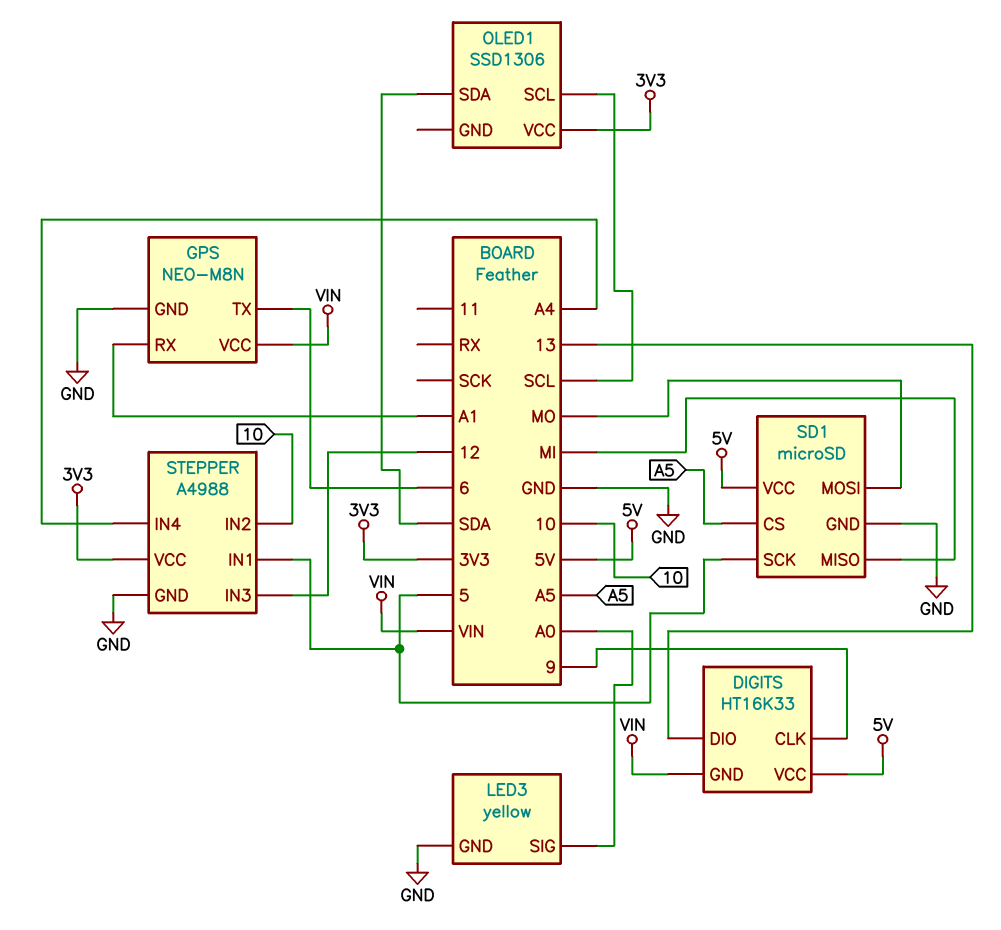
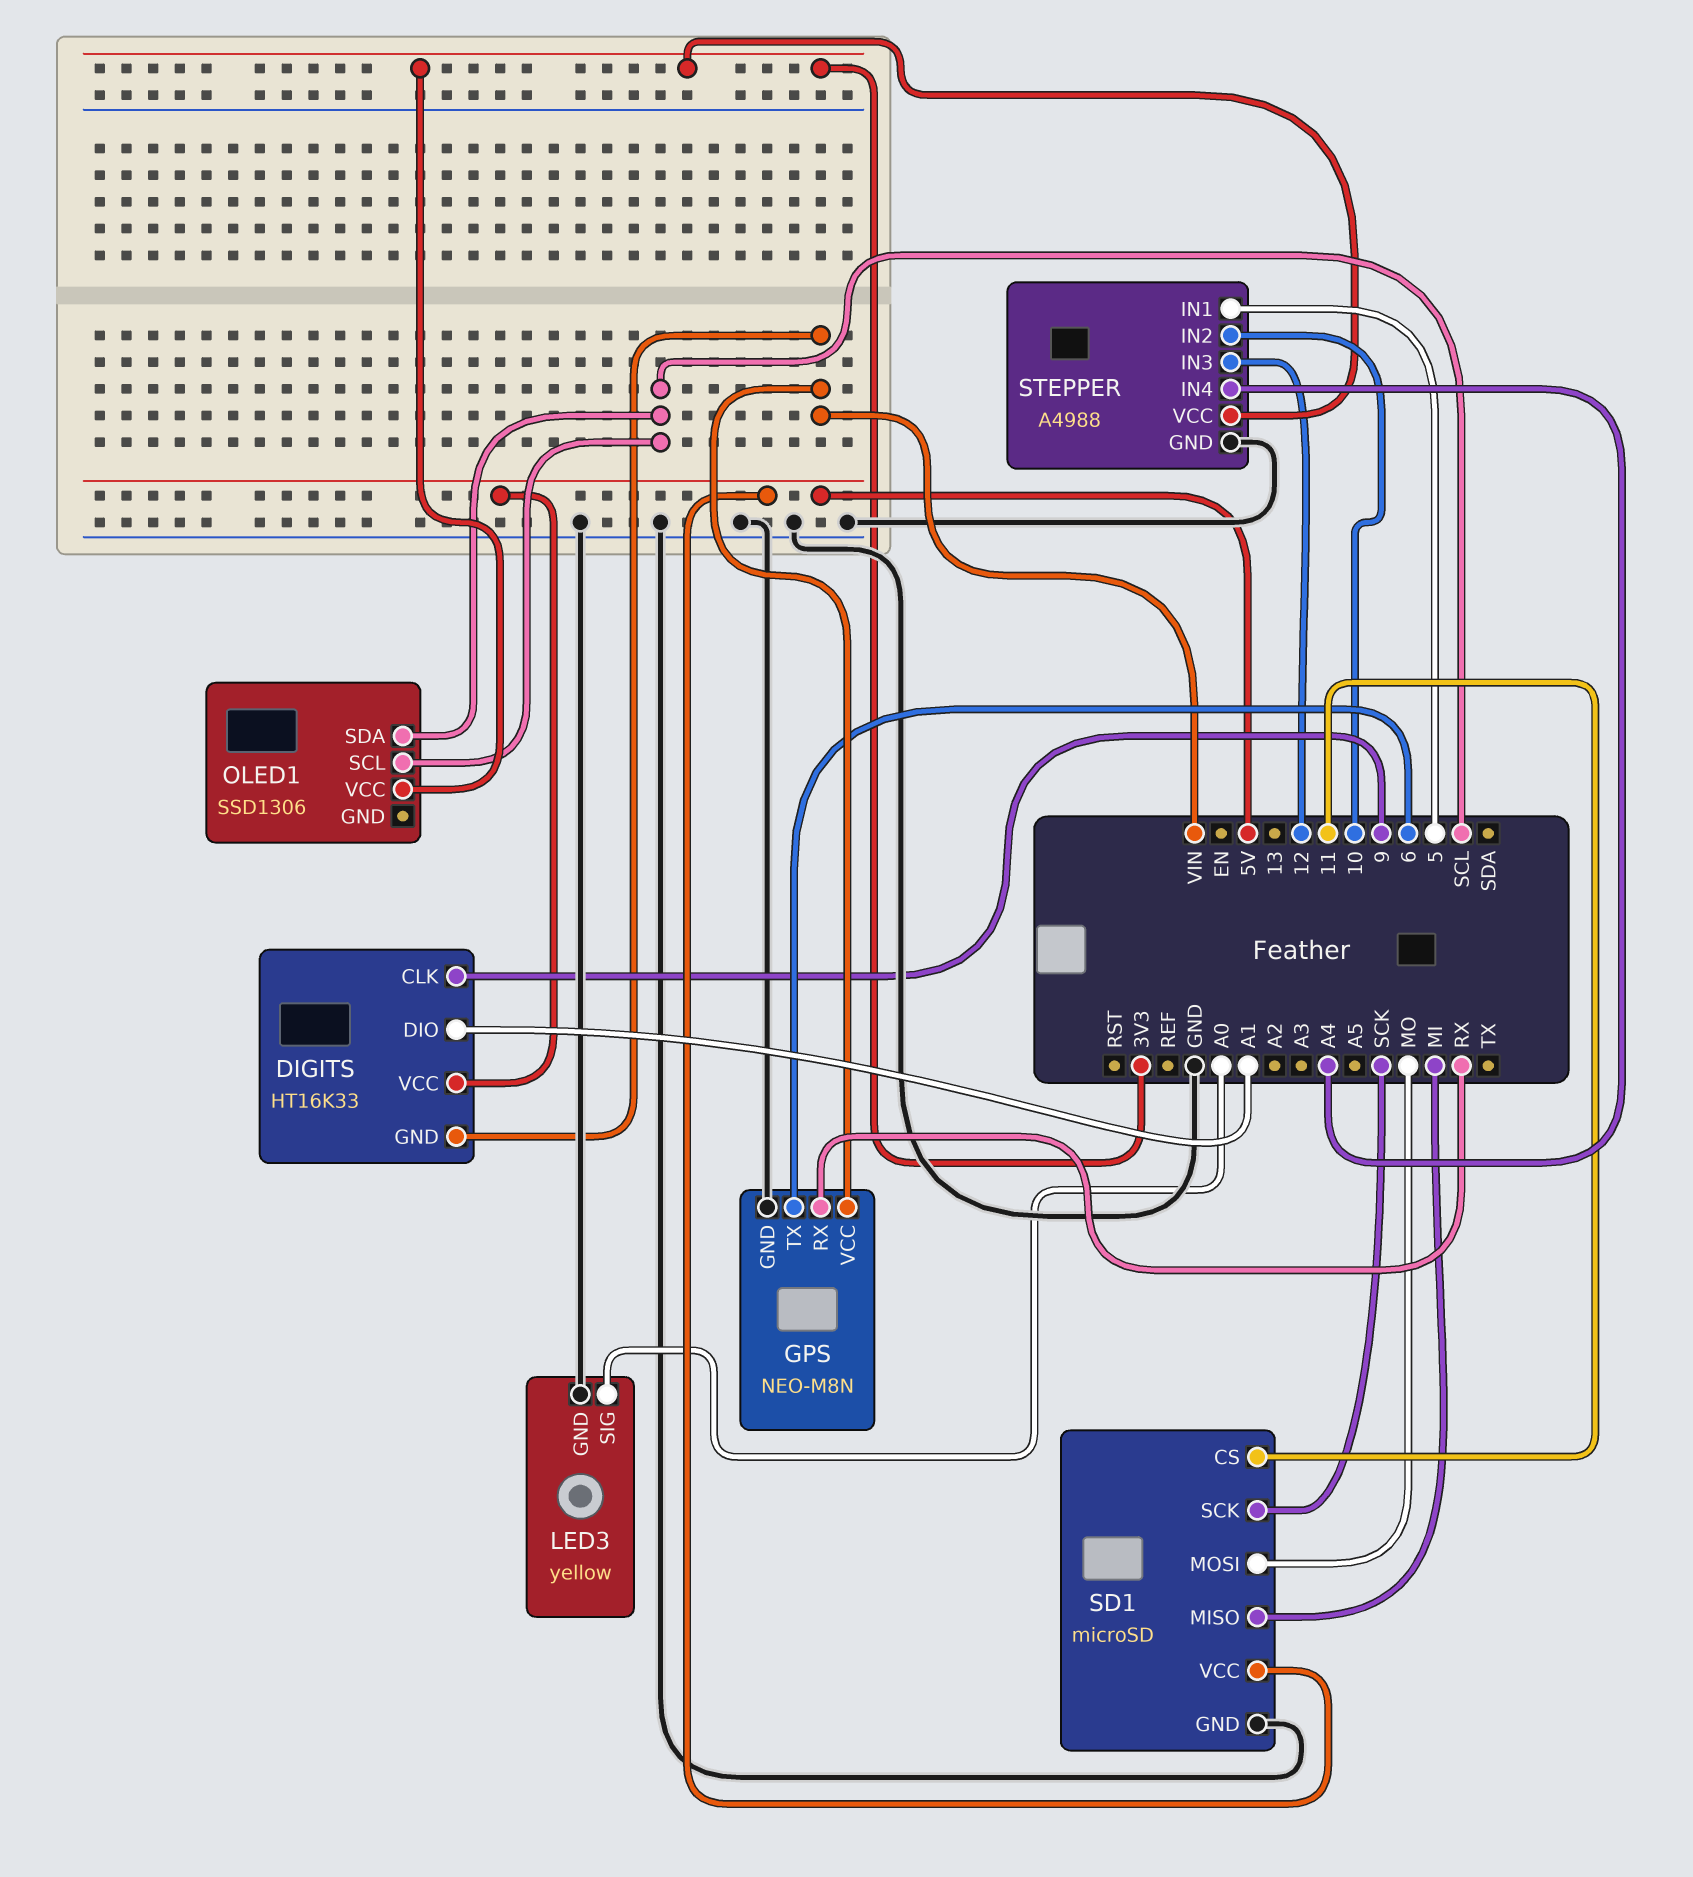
DIGITS pin DIO: 13 -> A1
GPS pin RX: A1 -> RX
OLED1 pin SDA: SDA -> SCL
SD1 pin CS: A5 -> 11
SD1 pin SCK: 5 -> SCK

